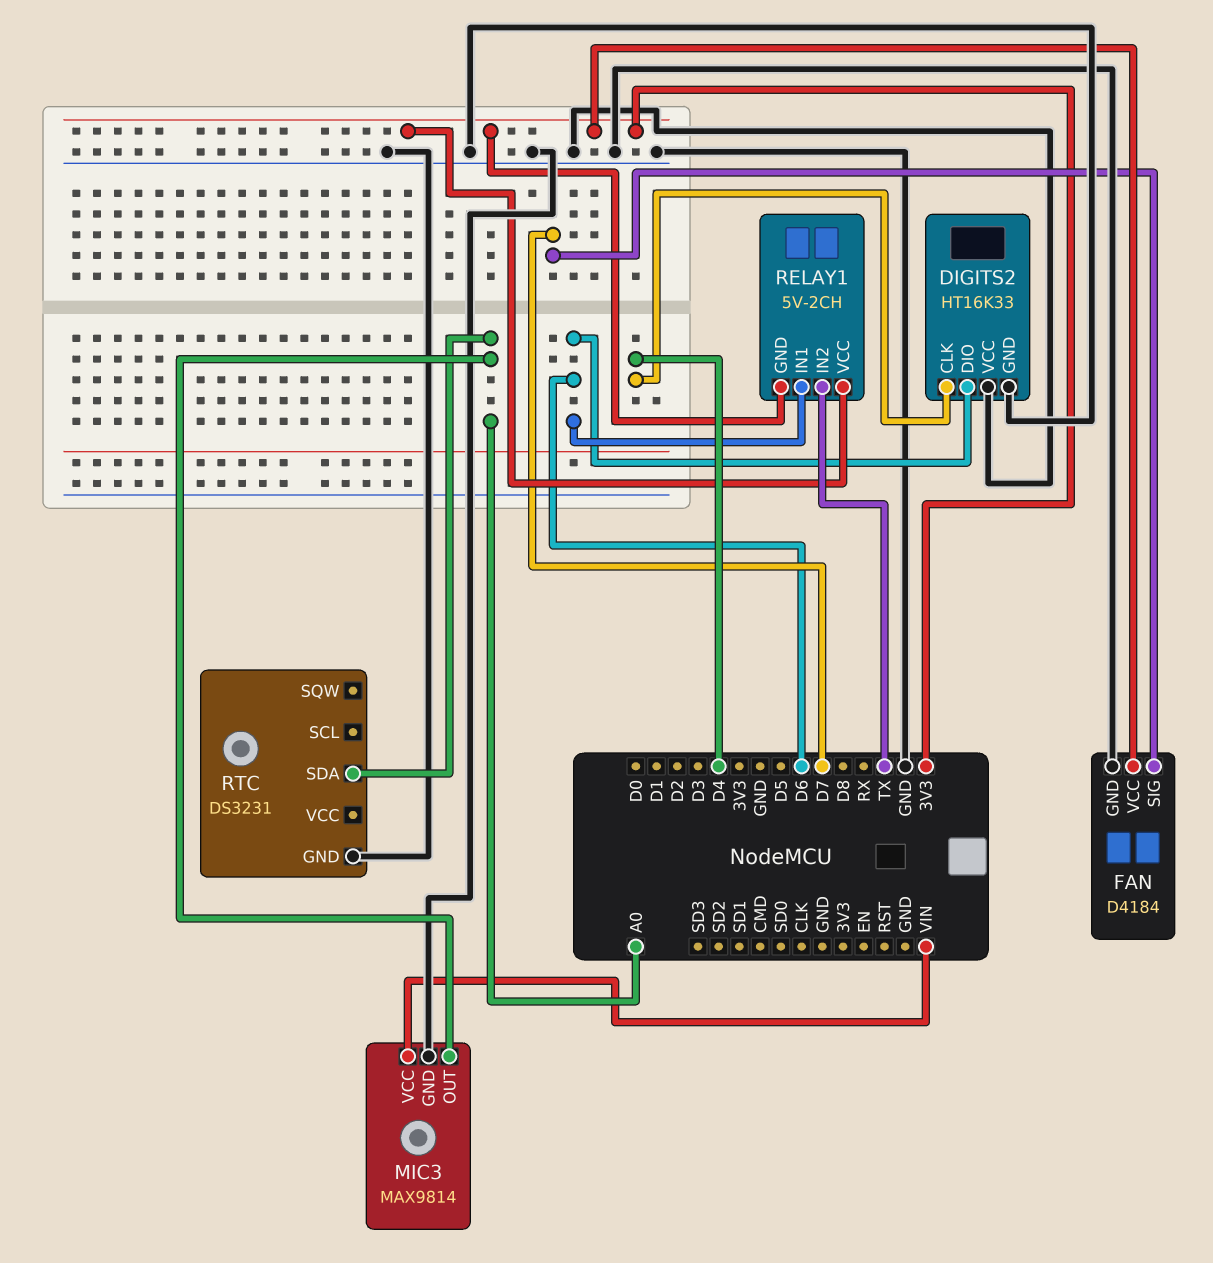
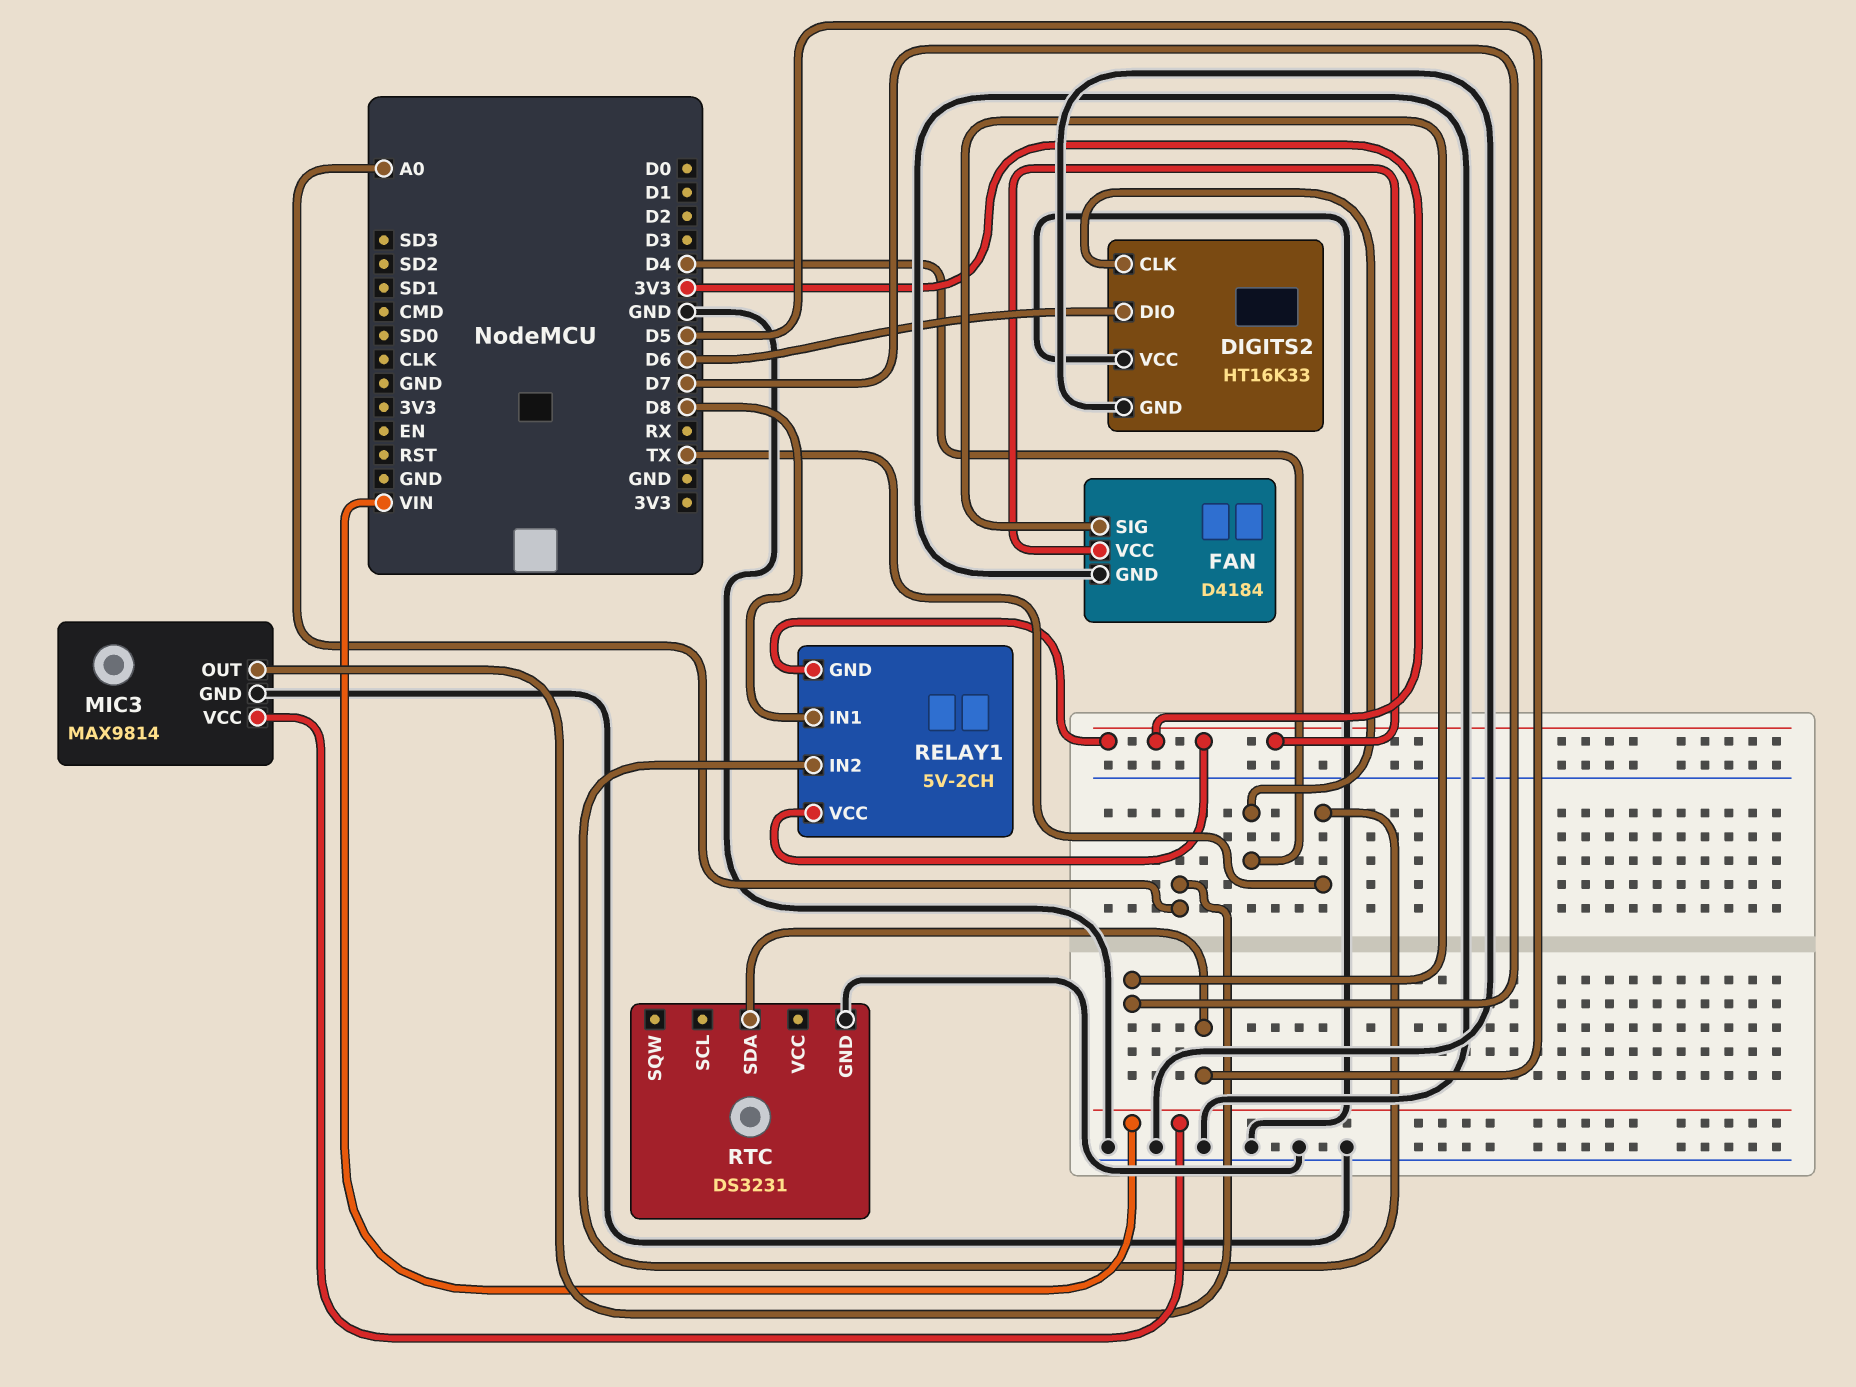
RELAY1 pin IN1: D6 -> D8
RTC pin SDA: A0 -> D5

